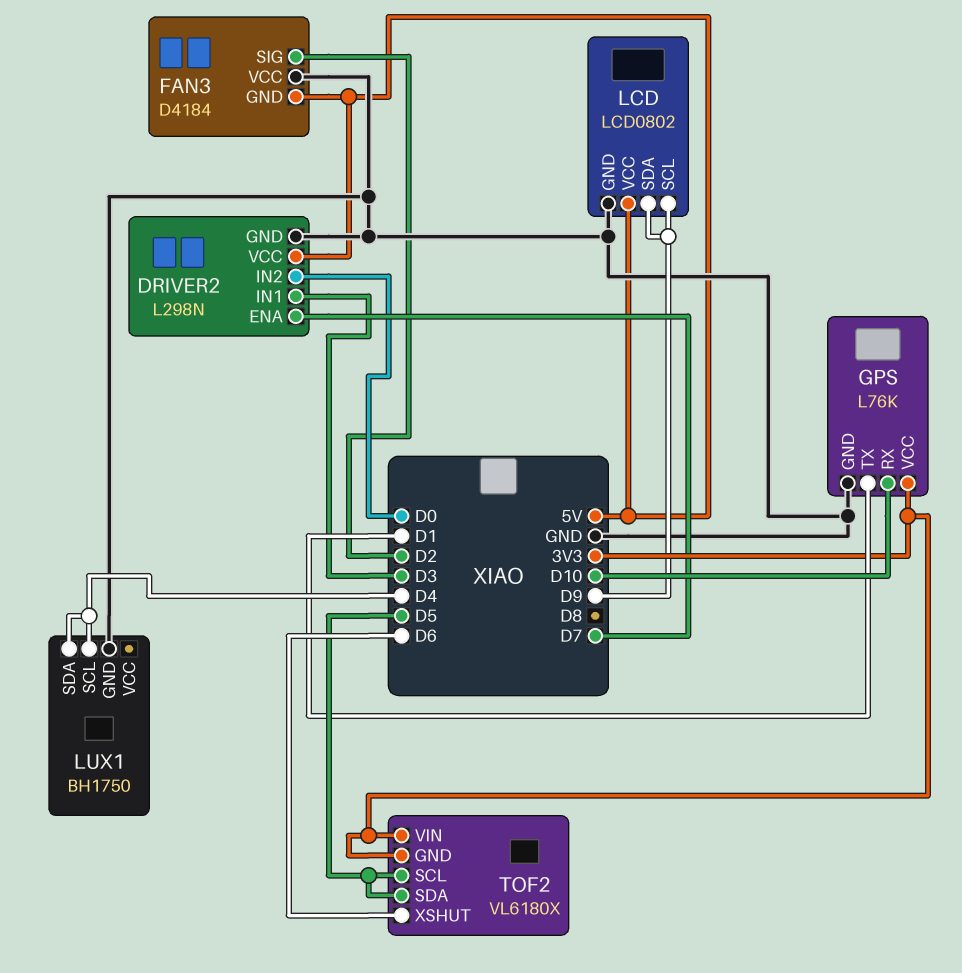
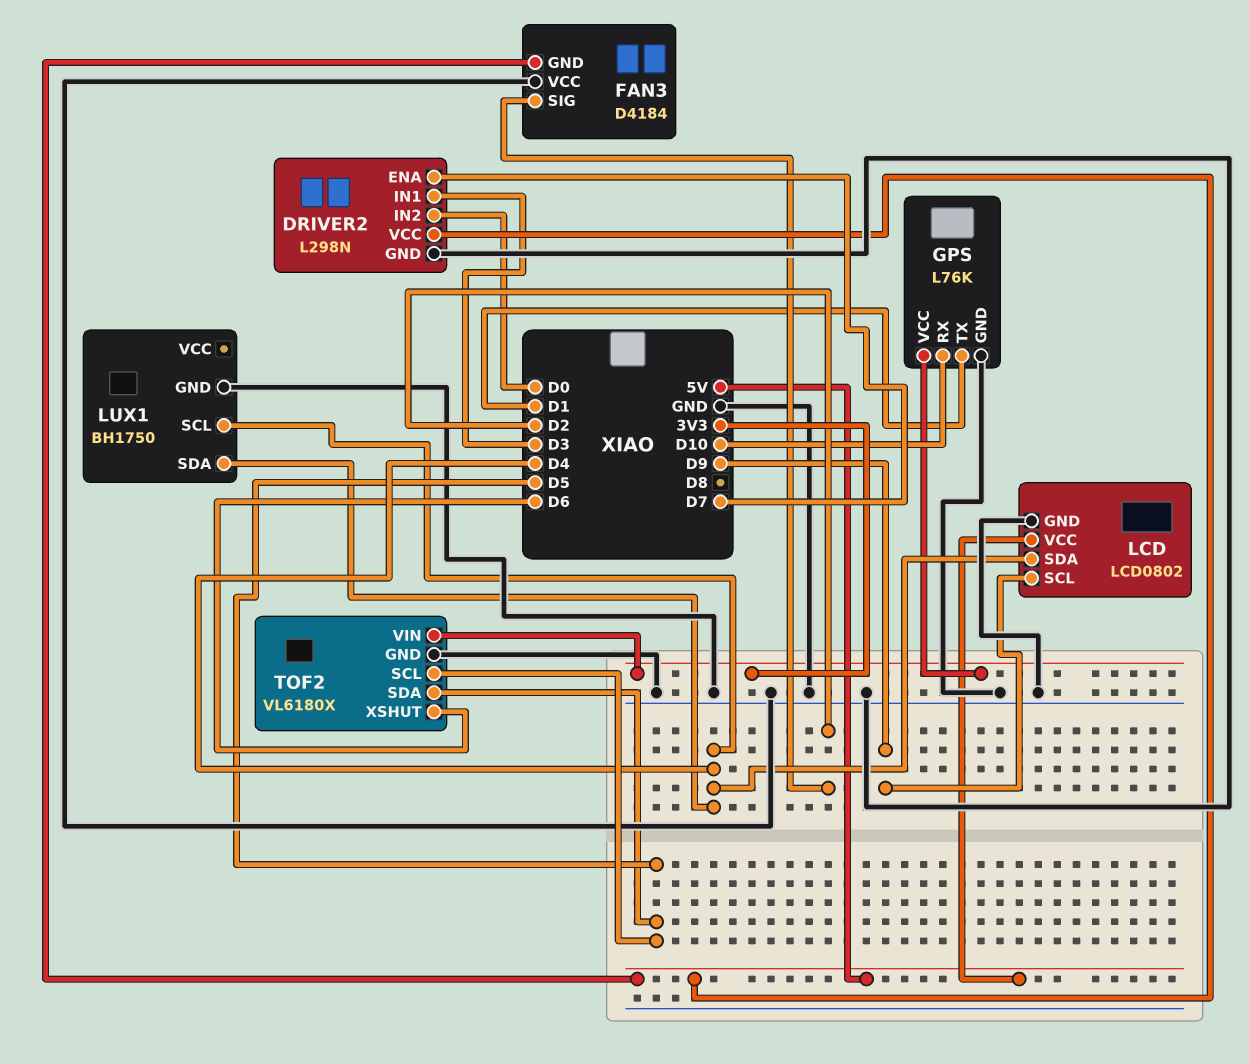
LCD pin SDA: D9 -> D4
TOF2 pin GND: 3V3 -> GND

